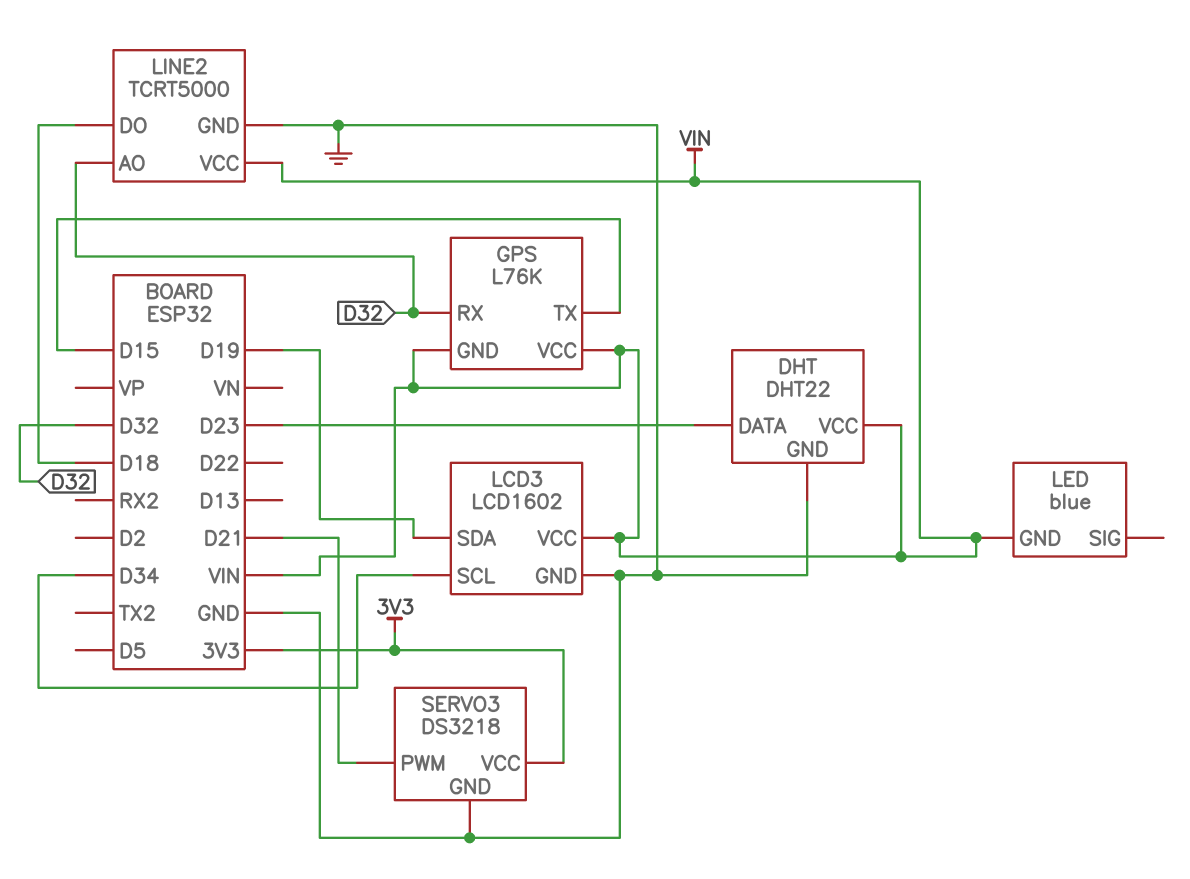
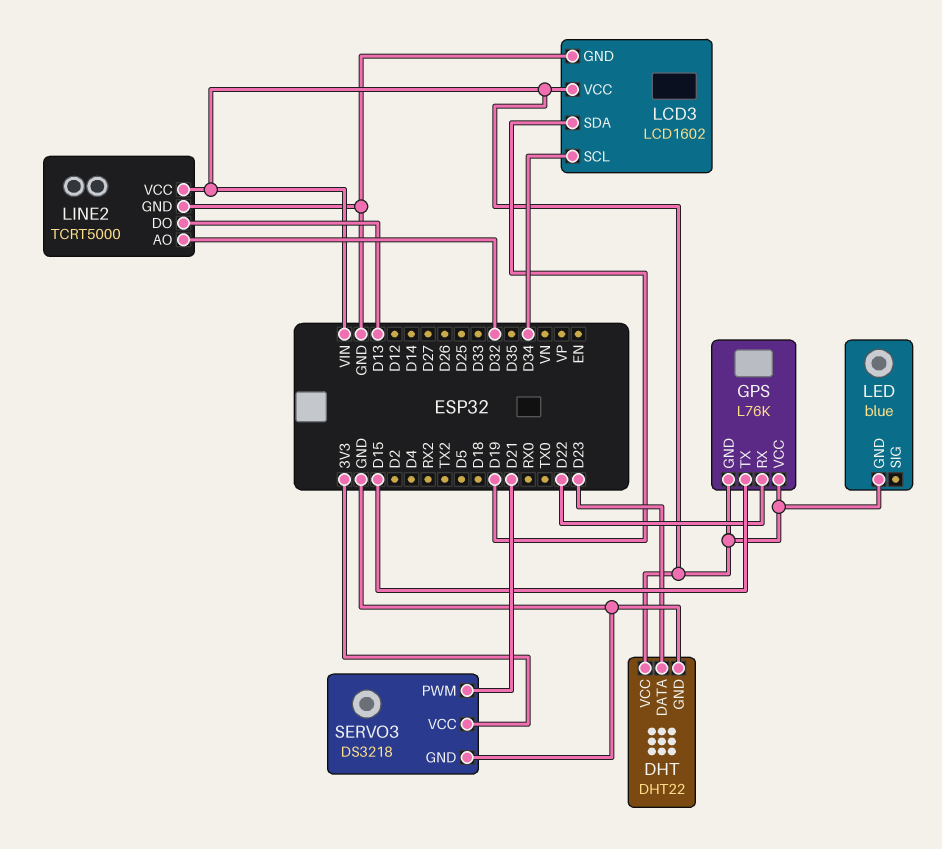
GPS pin RX: D32 -> D22
LINE2 pin DO: D18 -> D13

